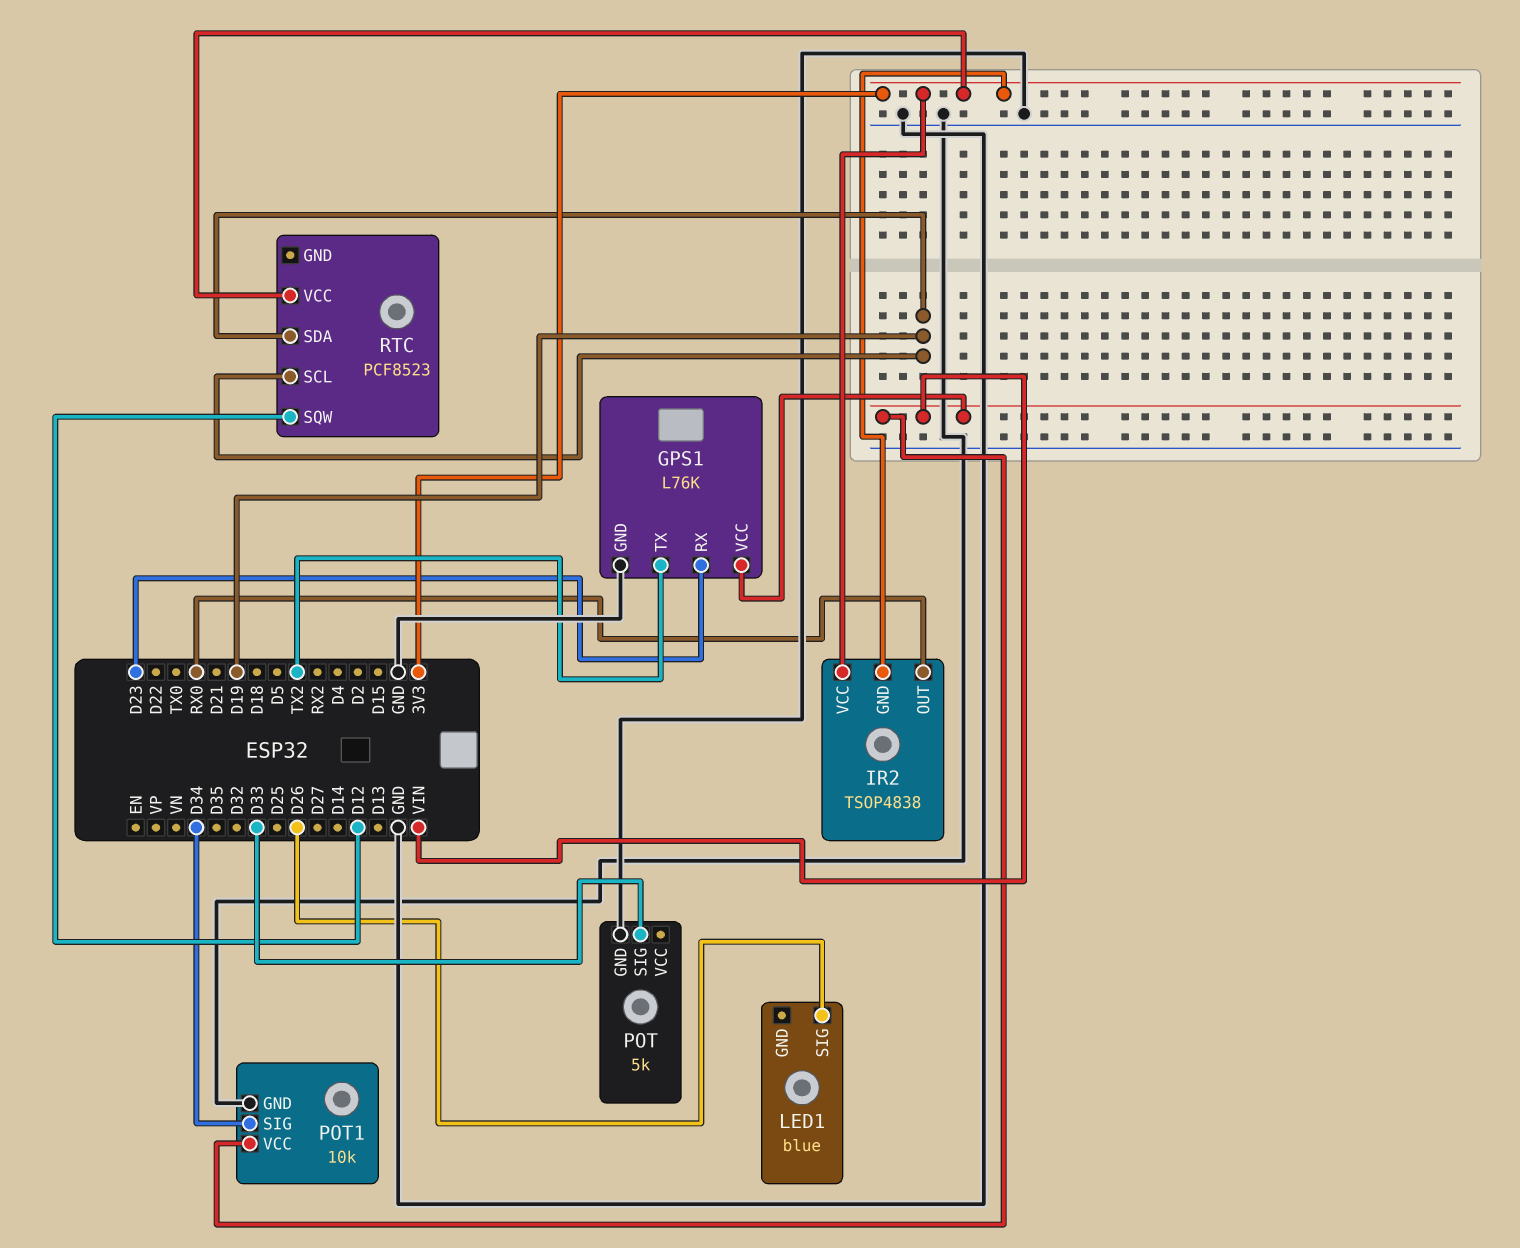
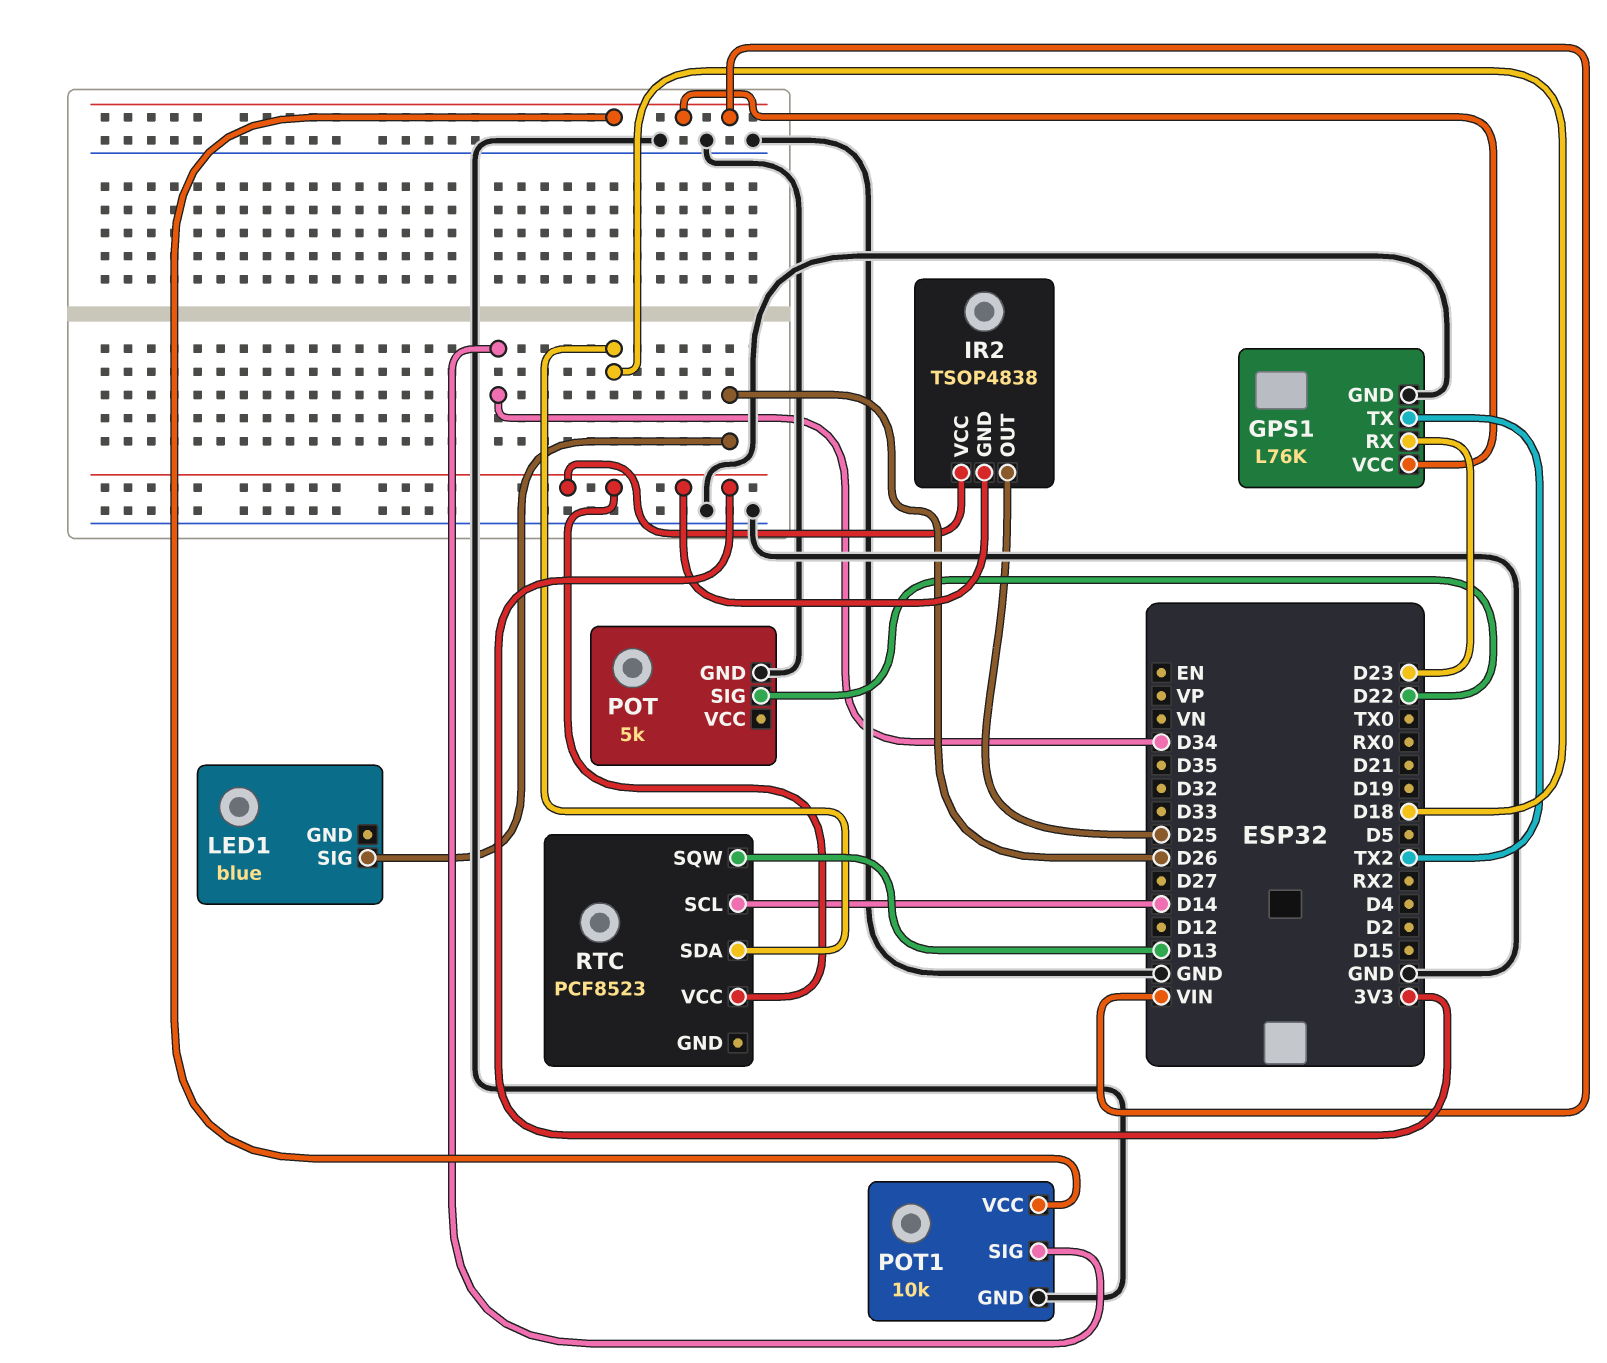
IR2 pin OUT: RX0 -> D25
POT pin SIG: D33 -> D22
RTC pin SCL: D19 -> D14
RTC pin SDA: D19 -> D18
RTC pin SQW: D12 -> D13

